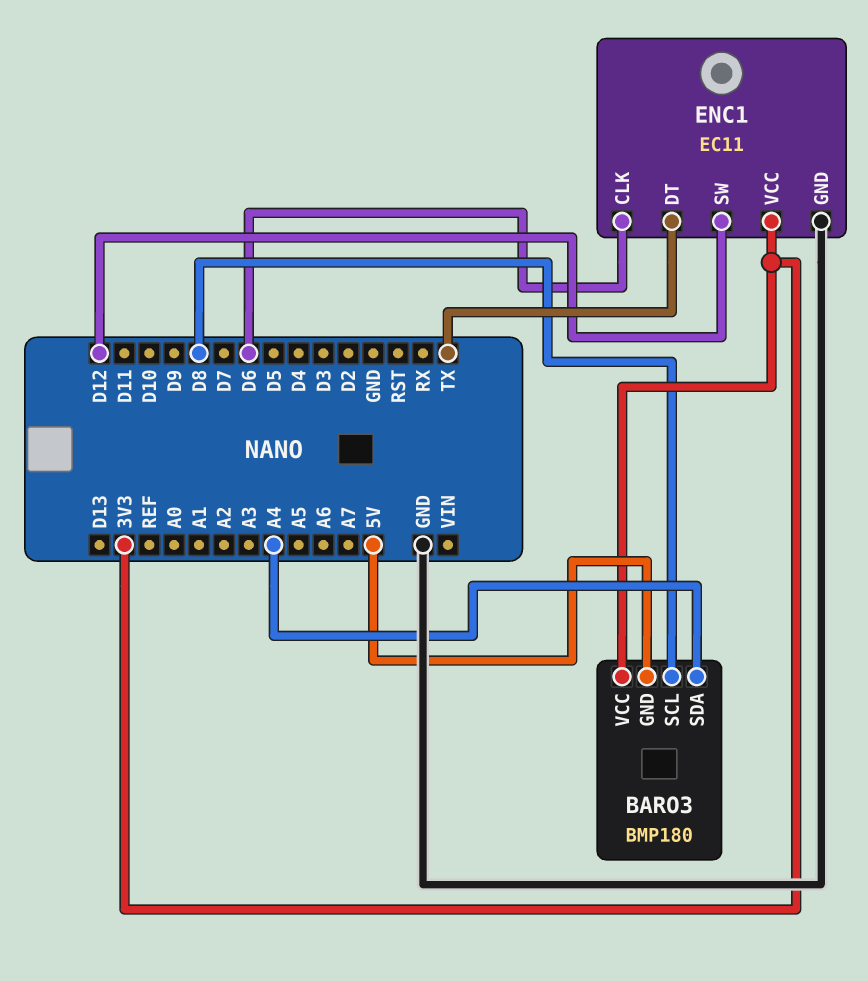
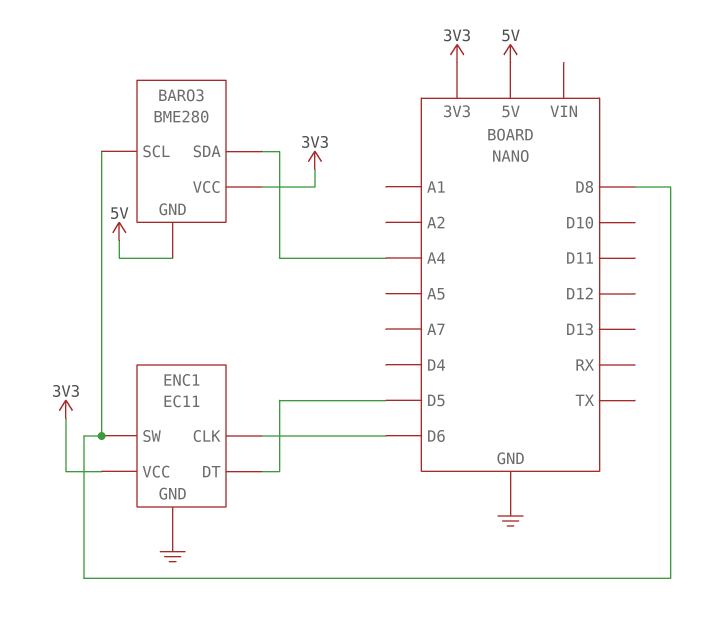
BARO3: BMP180 -> BME280
ENC1 pin DT: TX -> D5
ENC1 pin SW: D12 -> D8

